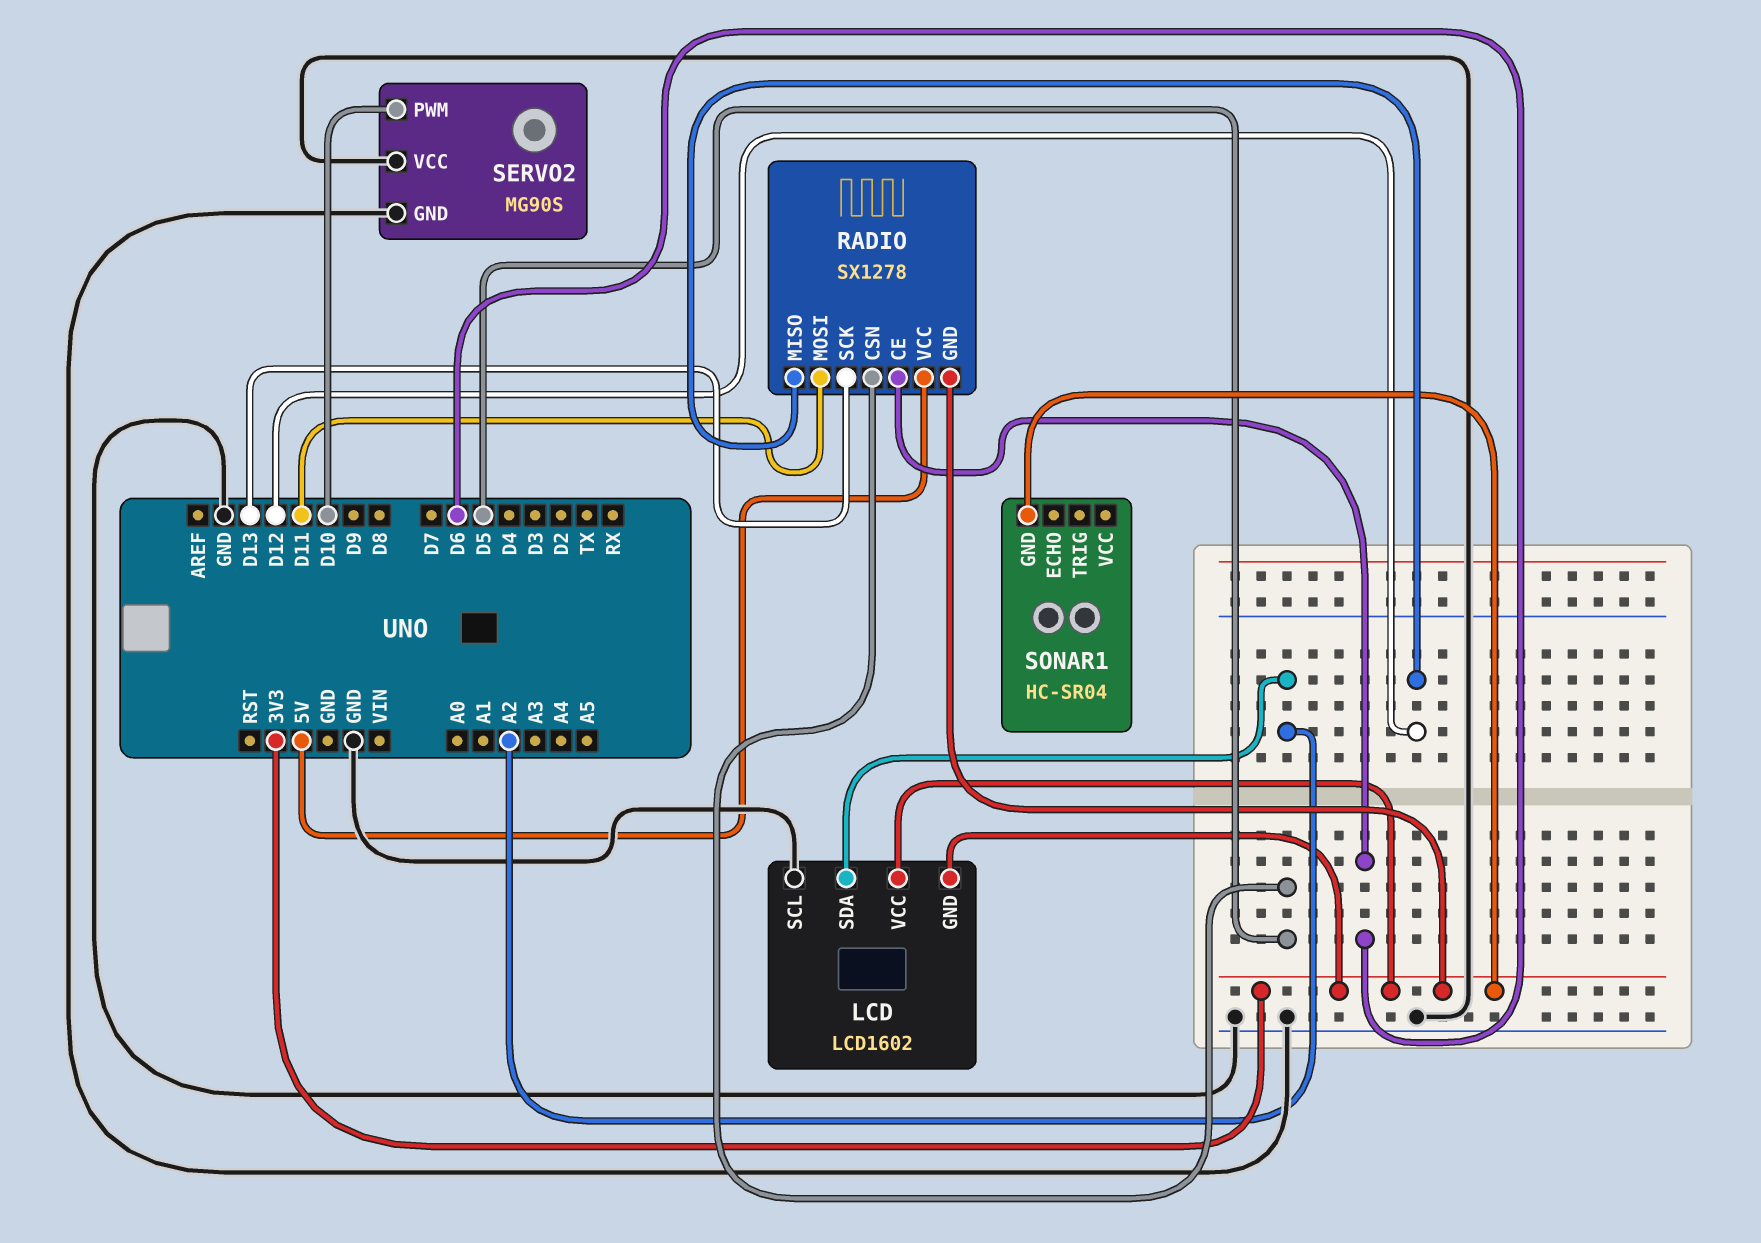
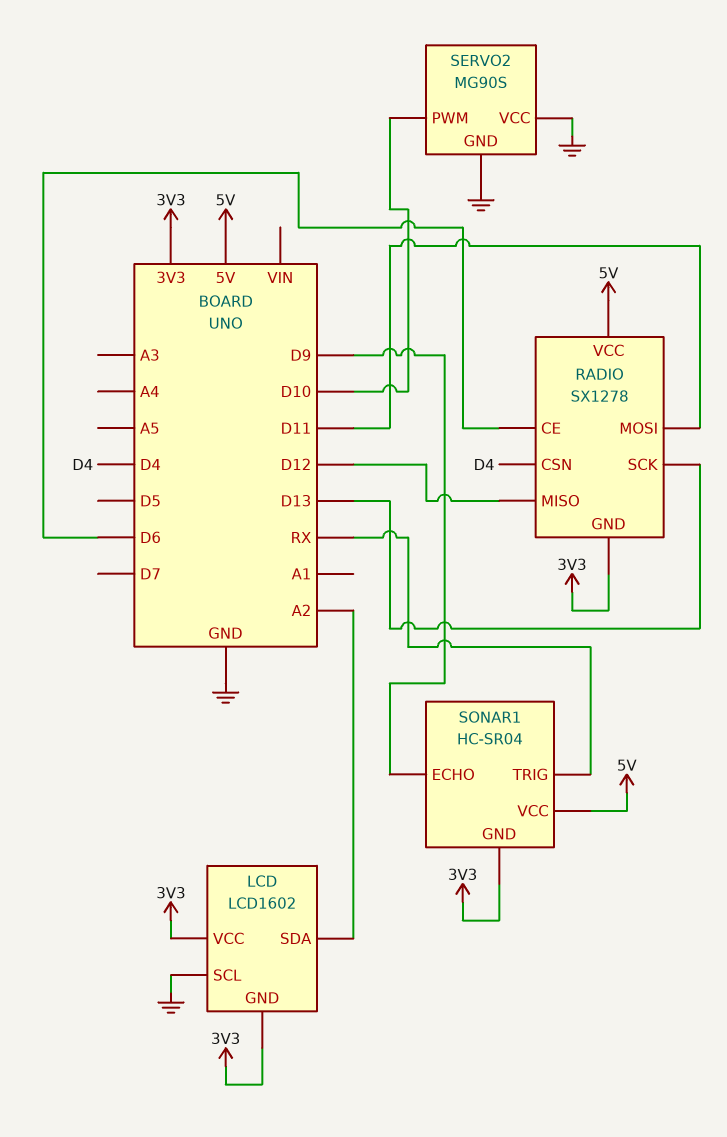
RADIO pin CSN: D5 -> D4
SONAR1 pin ECHO: none -> D9
SONAR1 pin TRIG: none -> RX
SONAR1 pin VCC: none -> 5V

